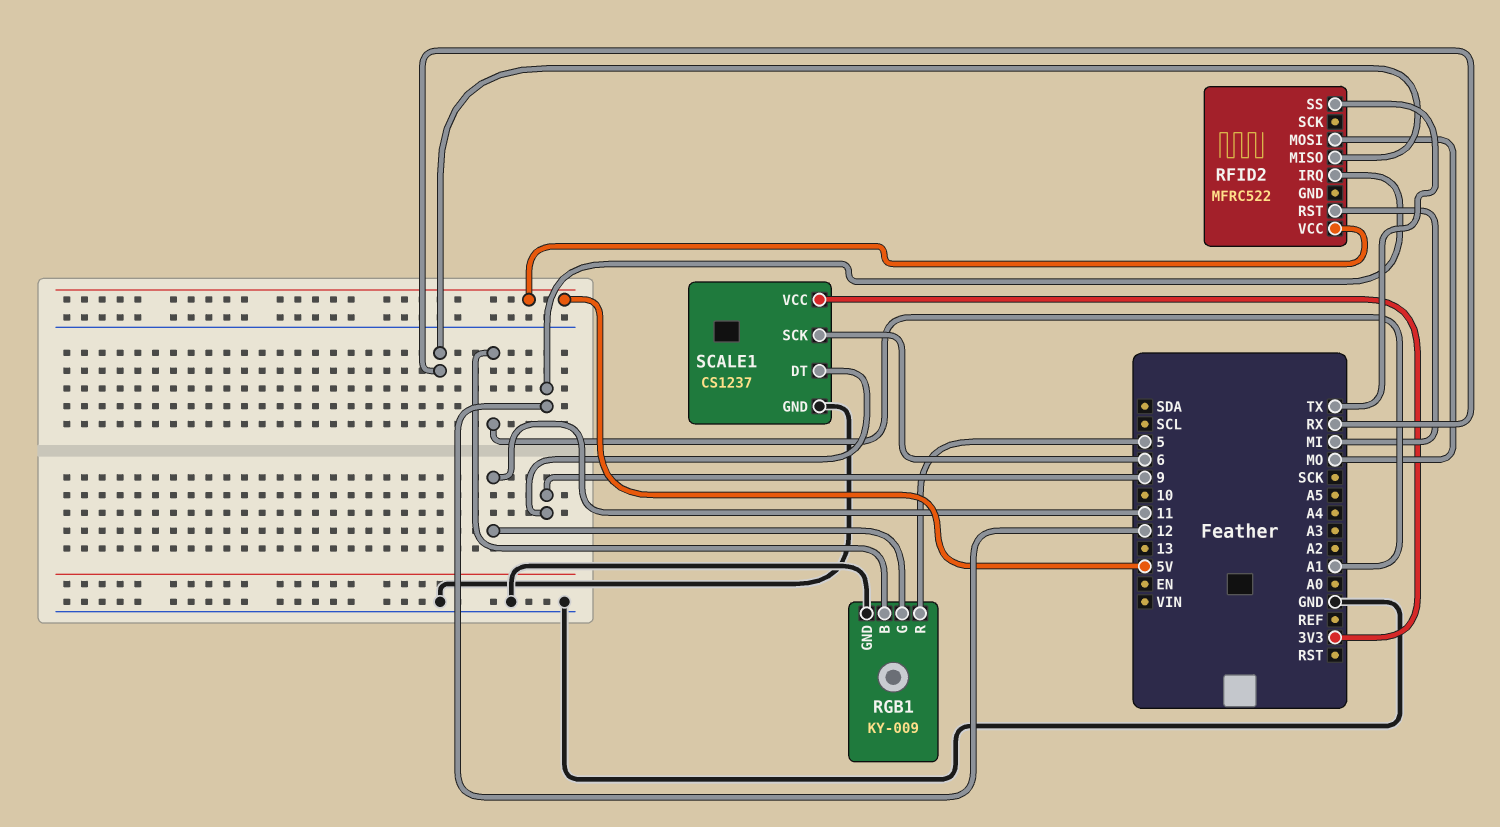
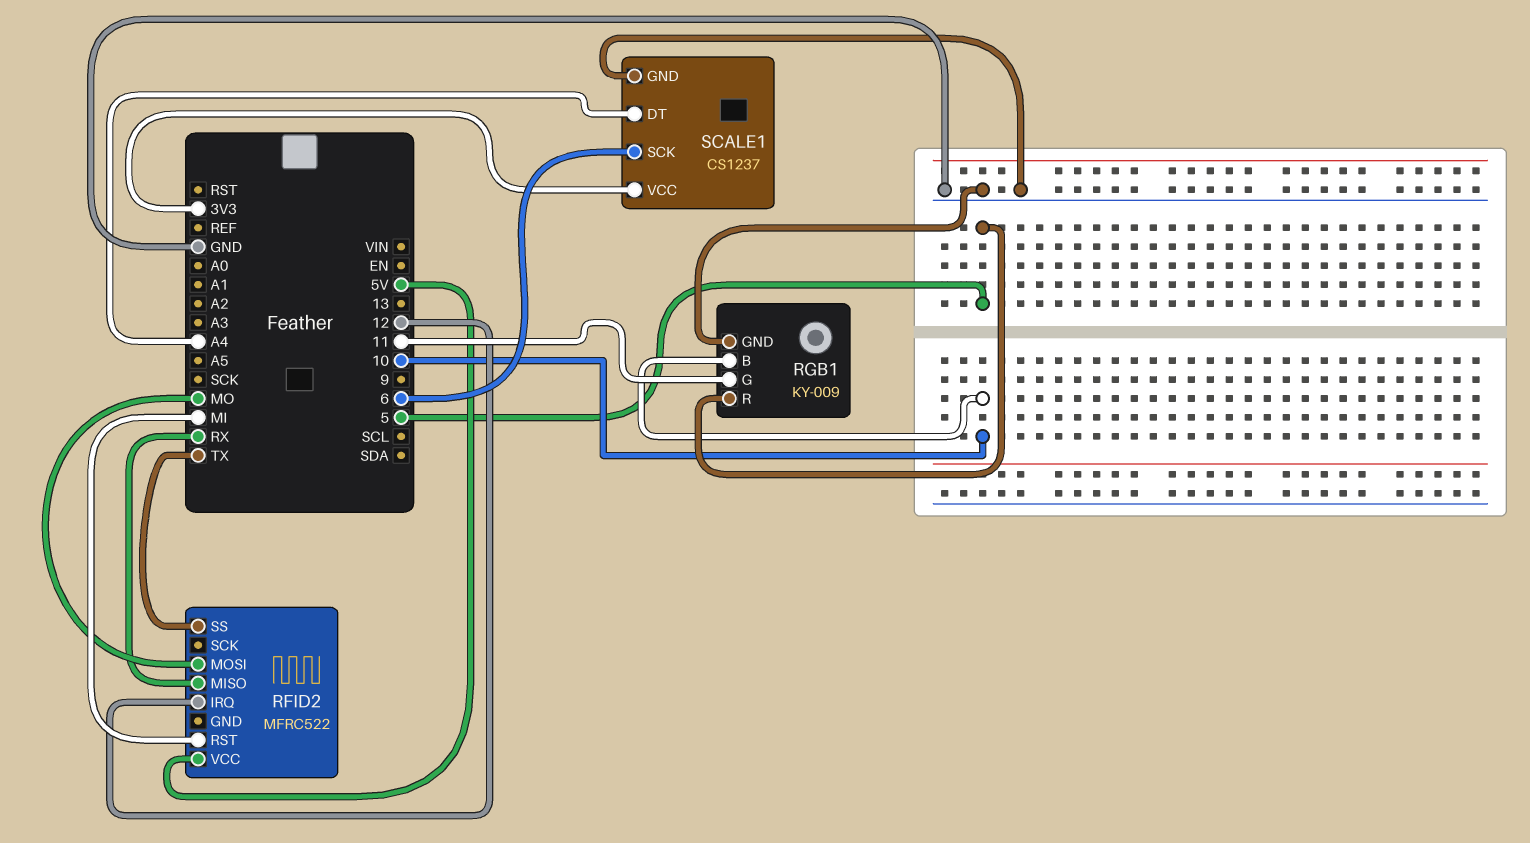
RGB1 pin B: A1 -> 10
SCALE1 pin DT: 9 -> A4

